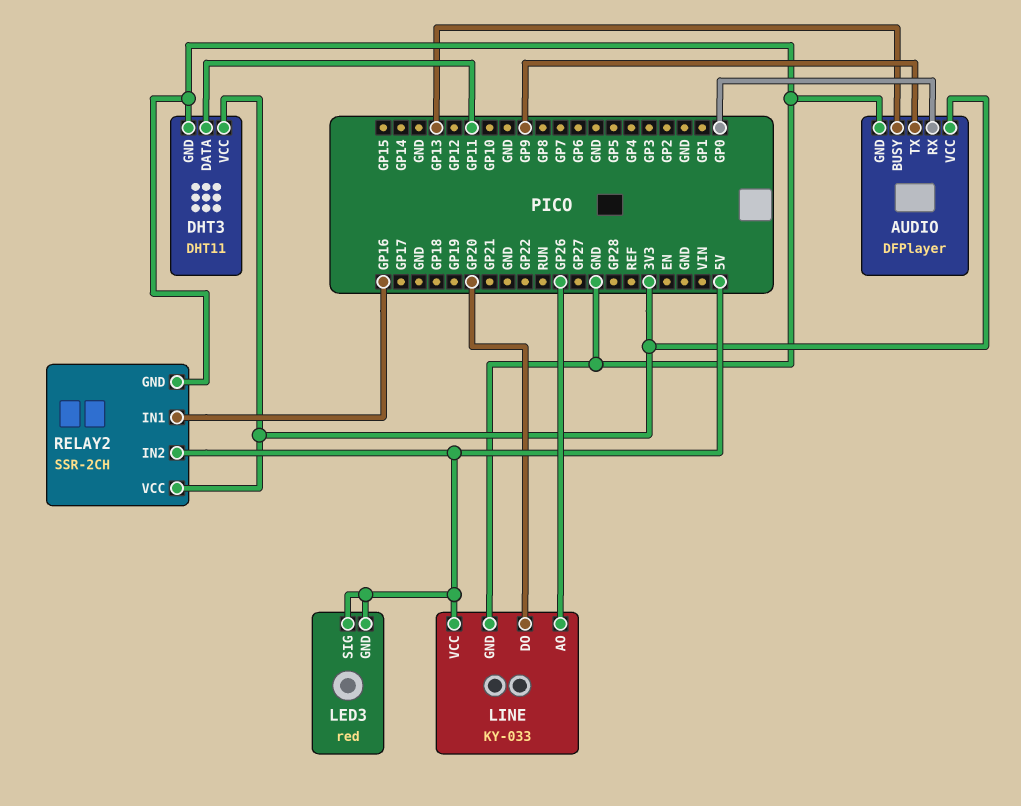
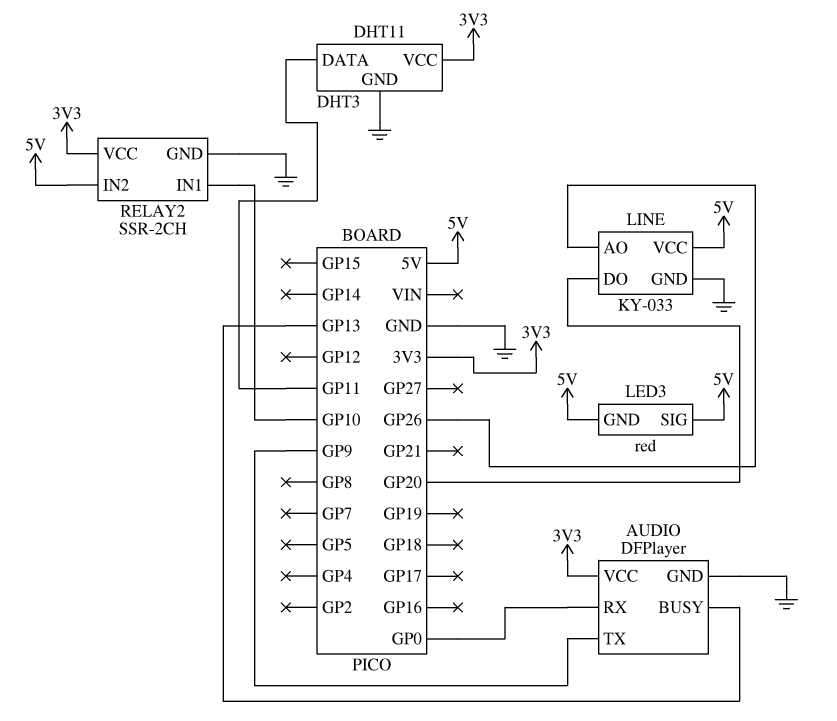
RELAY2 pin IN1: GP16 -> GP10

